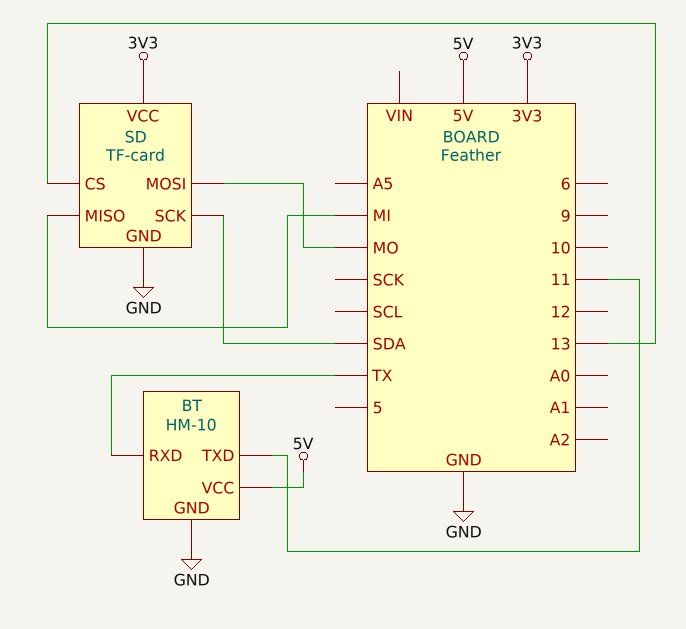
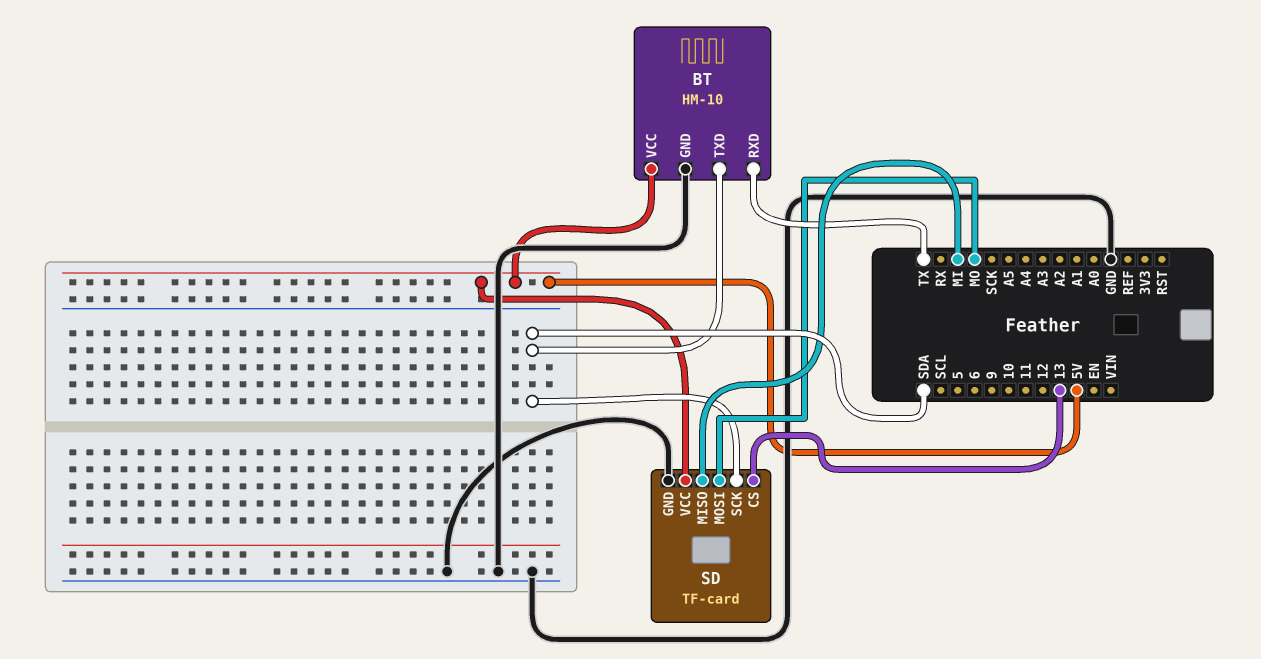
BT pin TXD: 11 -> SDA
SD pin VCC: 3V3 -> 5V

